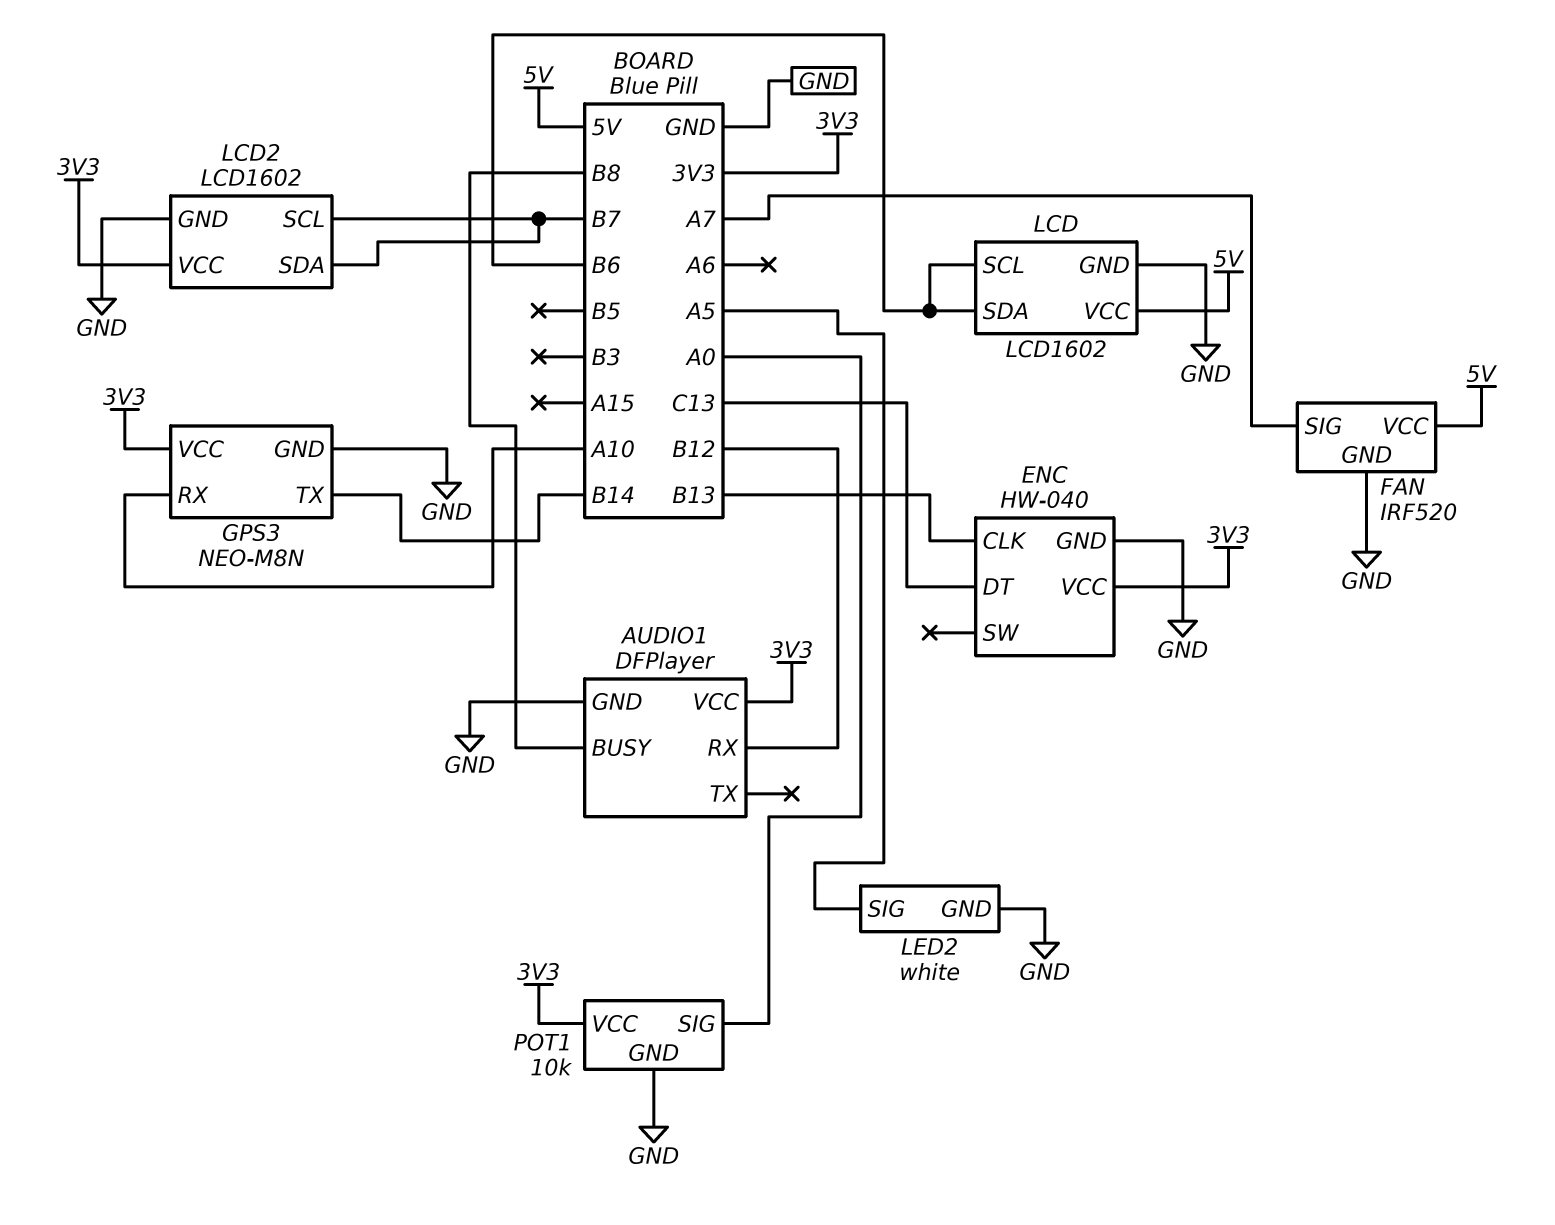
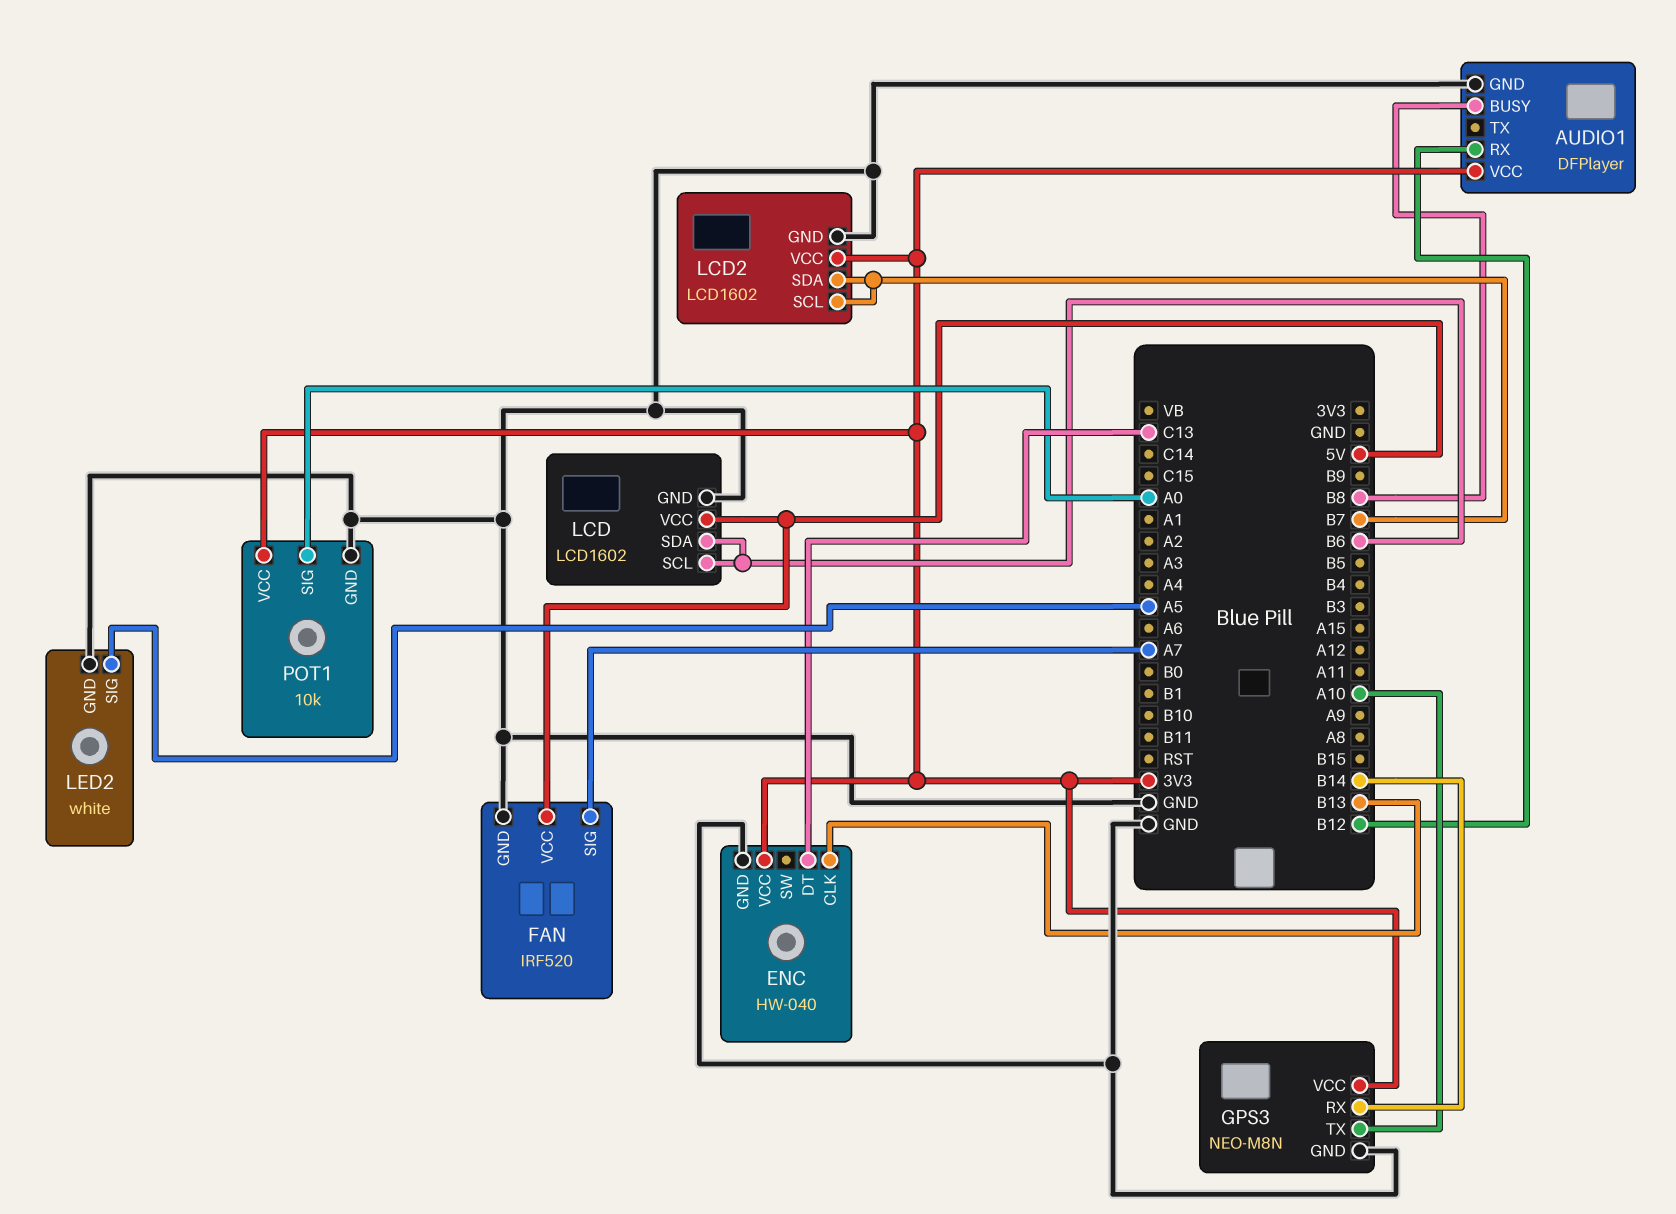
GPS3 pin RX: A10 -> B14
GPS3 pin TX: B14 -> A10

